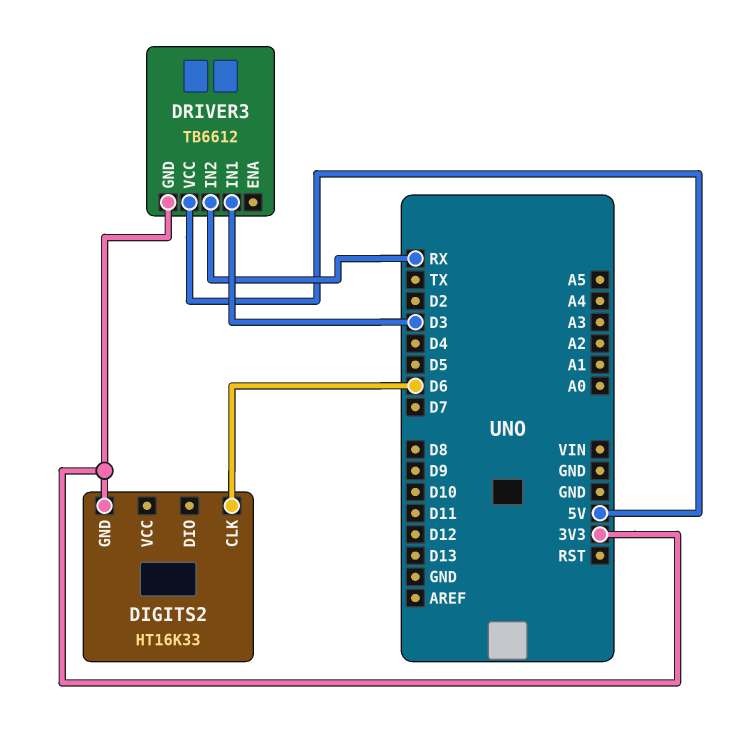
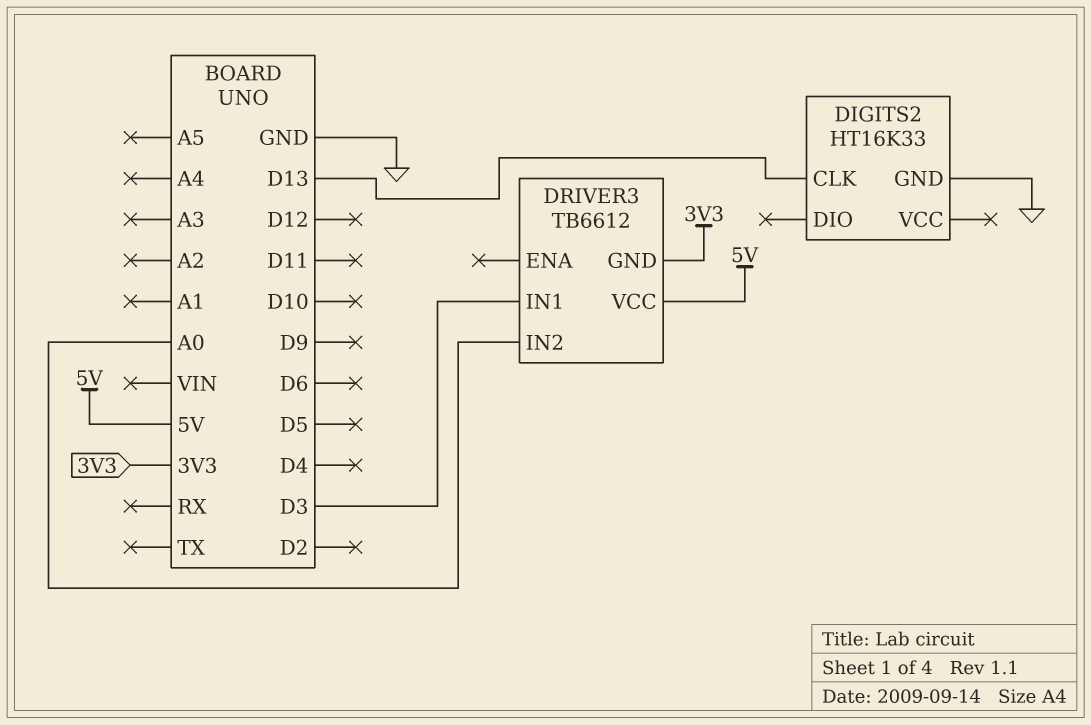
DIGITS2 pin CLK: D6 -> D13
DIGITS2 pin GND: 3V3 -> GND
DRIVER3 pin IN2: RX -> A0

